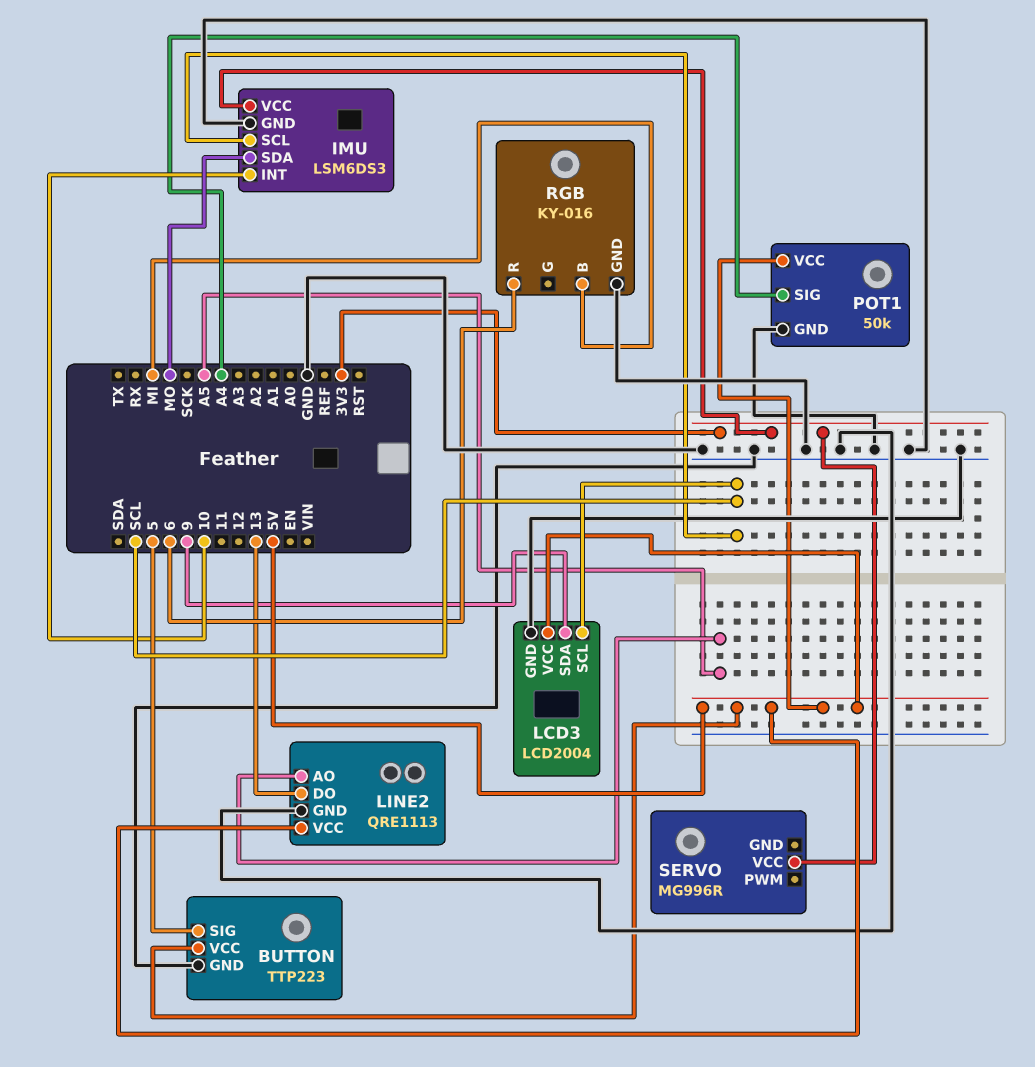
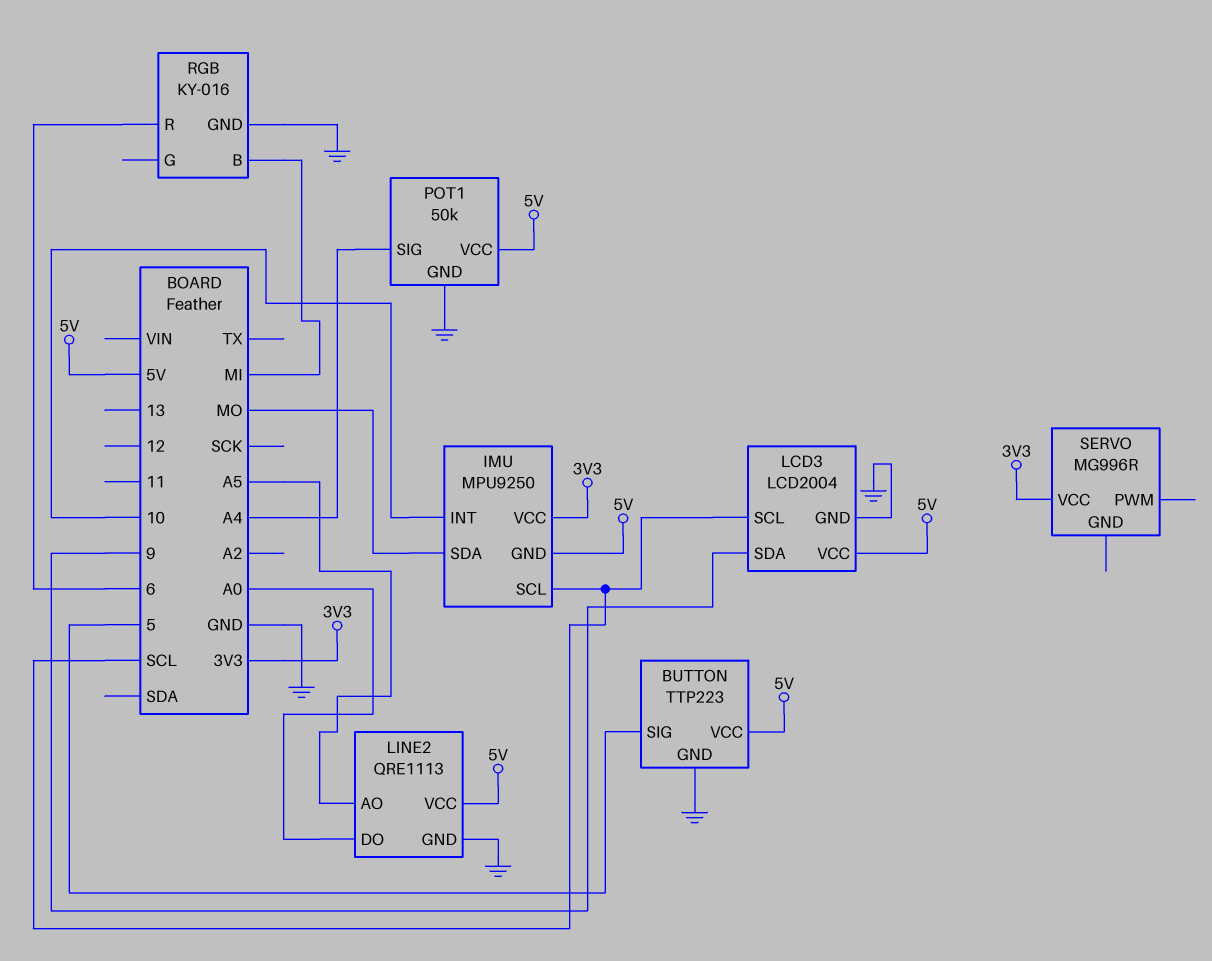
IMU: LSM6DS3 -> MPU9250
IMU pin GND: GND -> 5V
LINE2 pin DO: 13 -> A0

